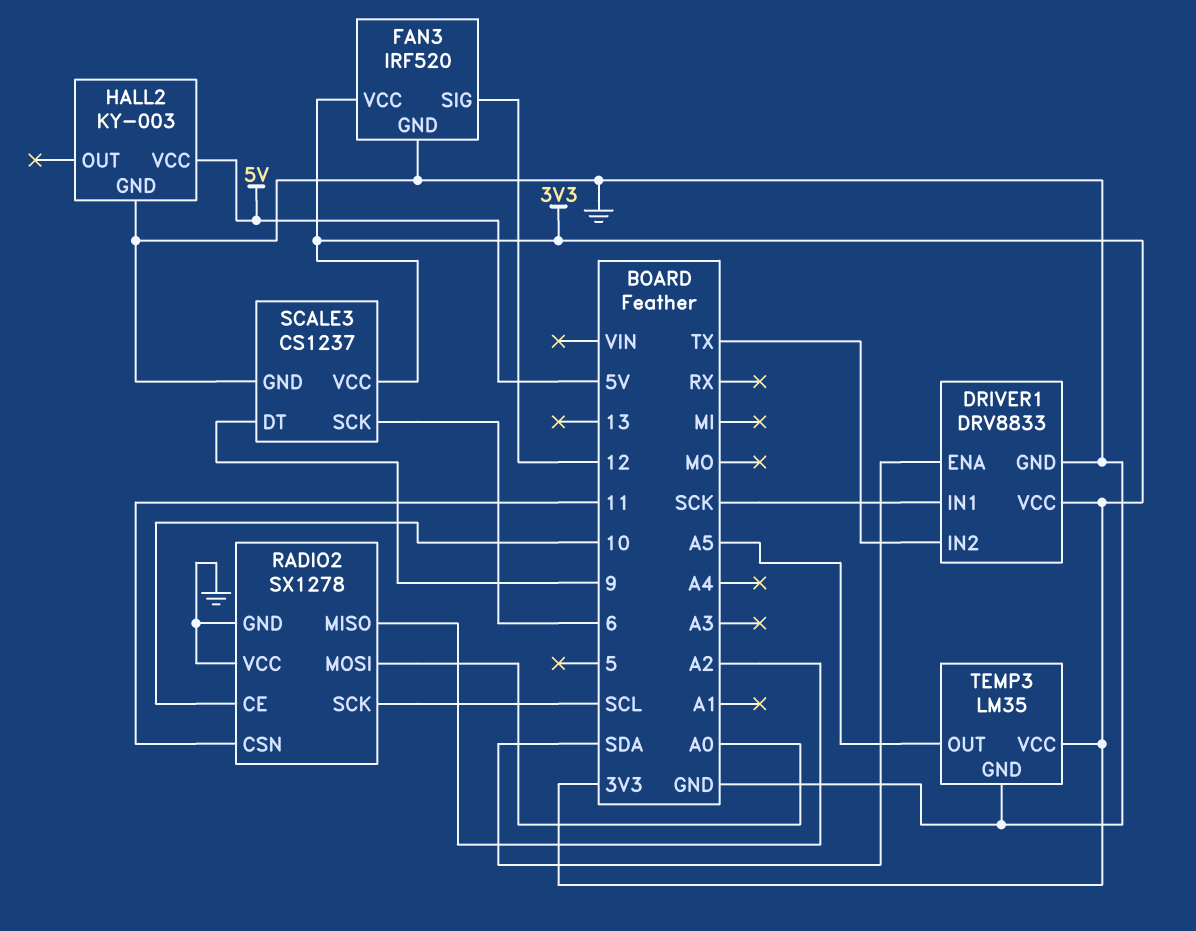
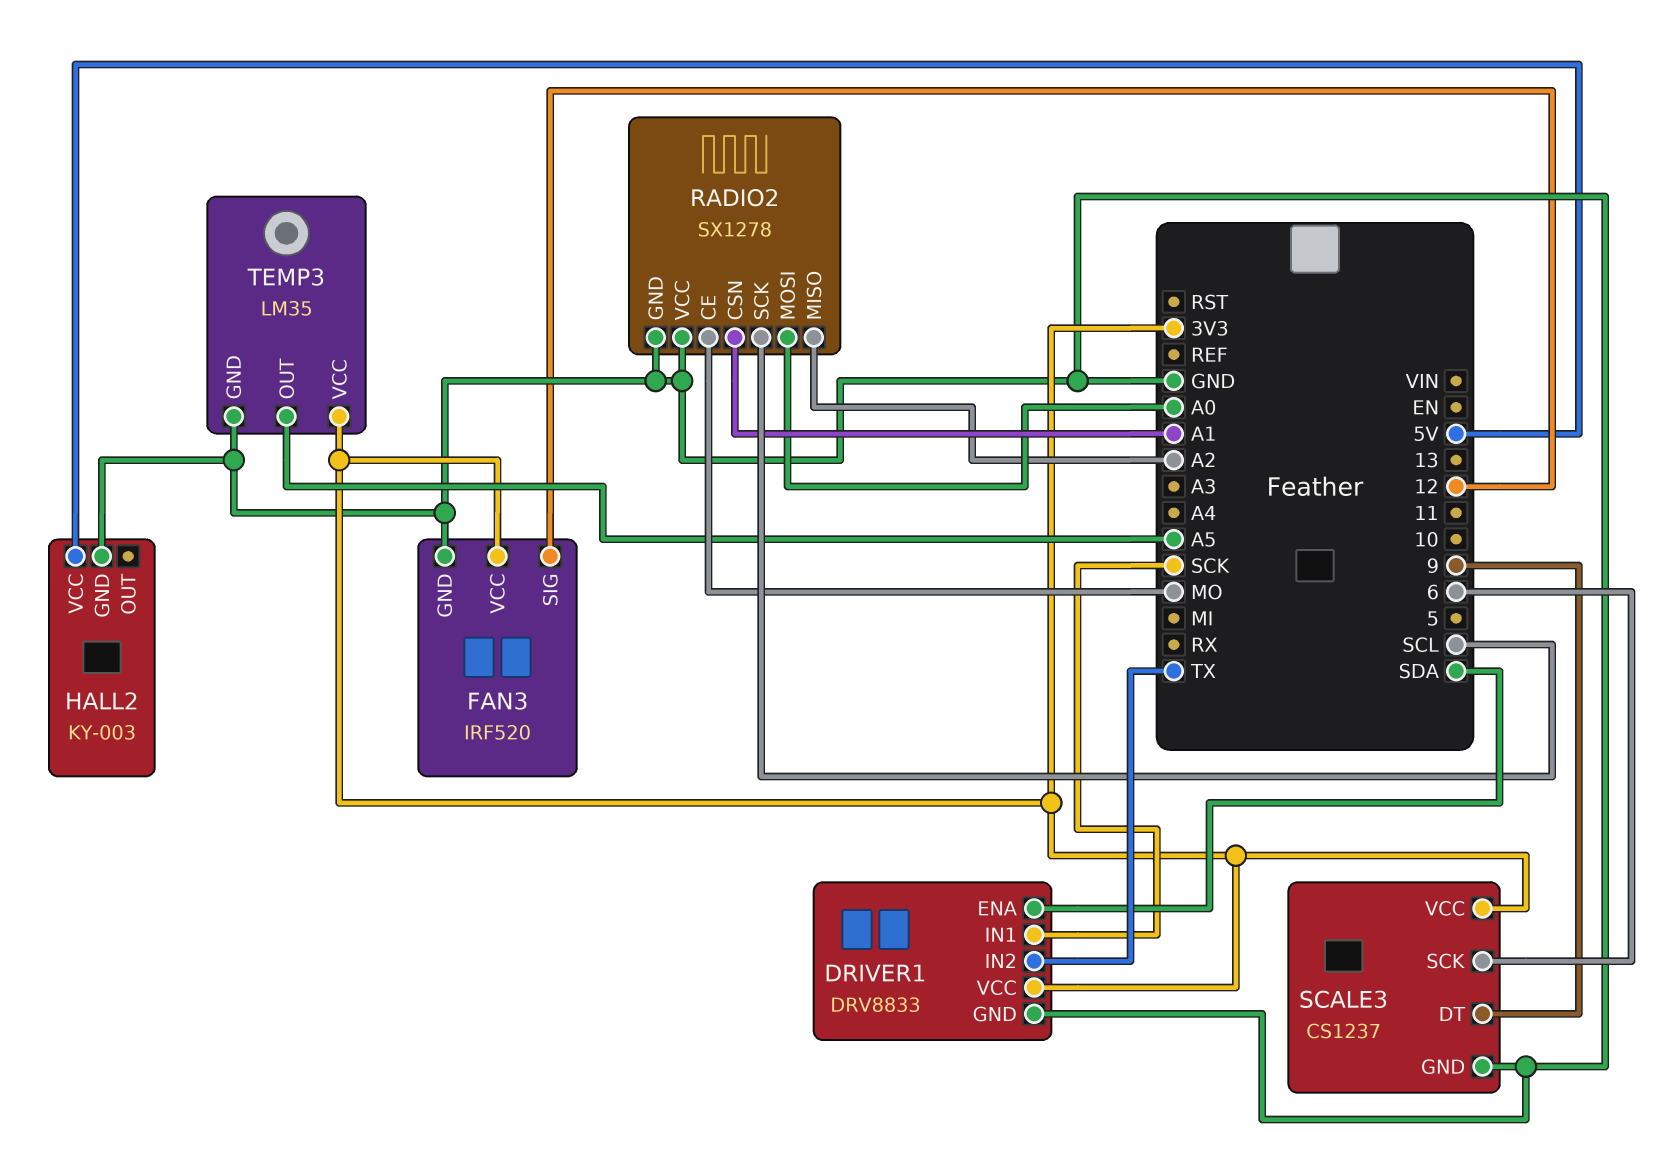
RADIO2 pin CE: 10 -> MO
RADIO2 pin CSN: 11 -> A1

